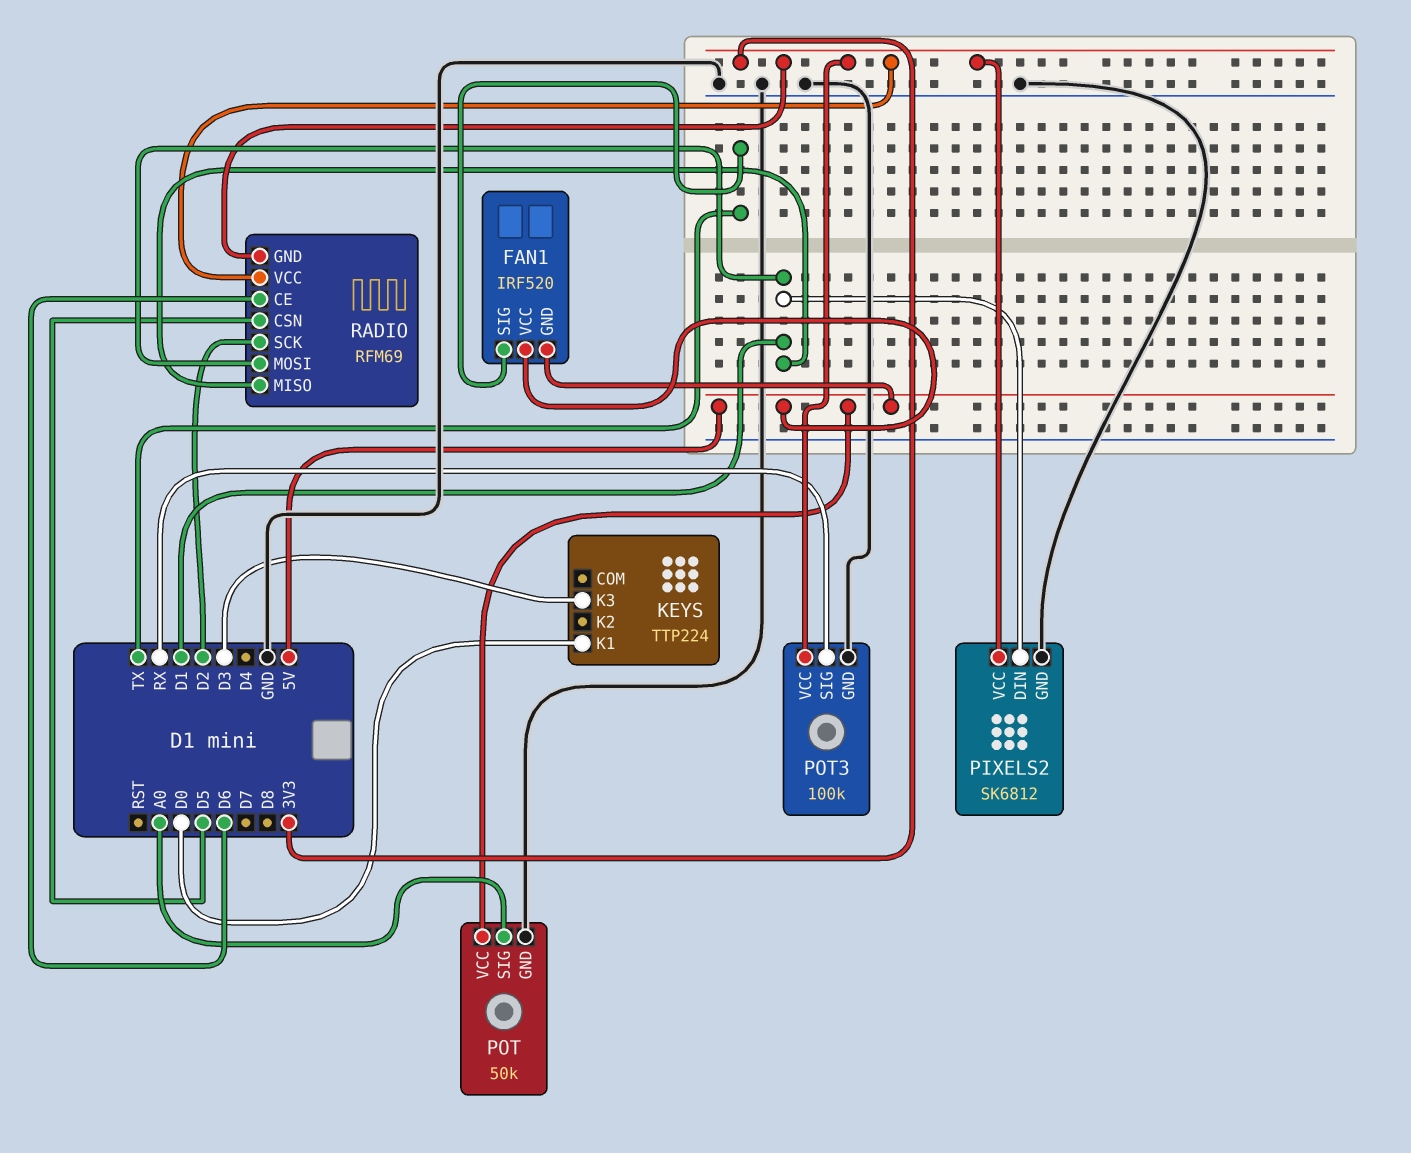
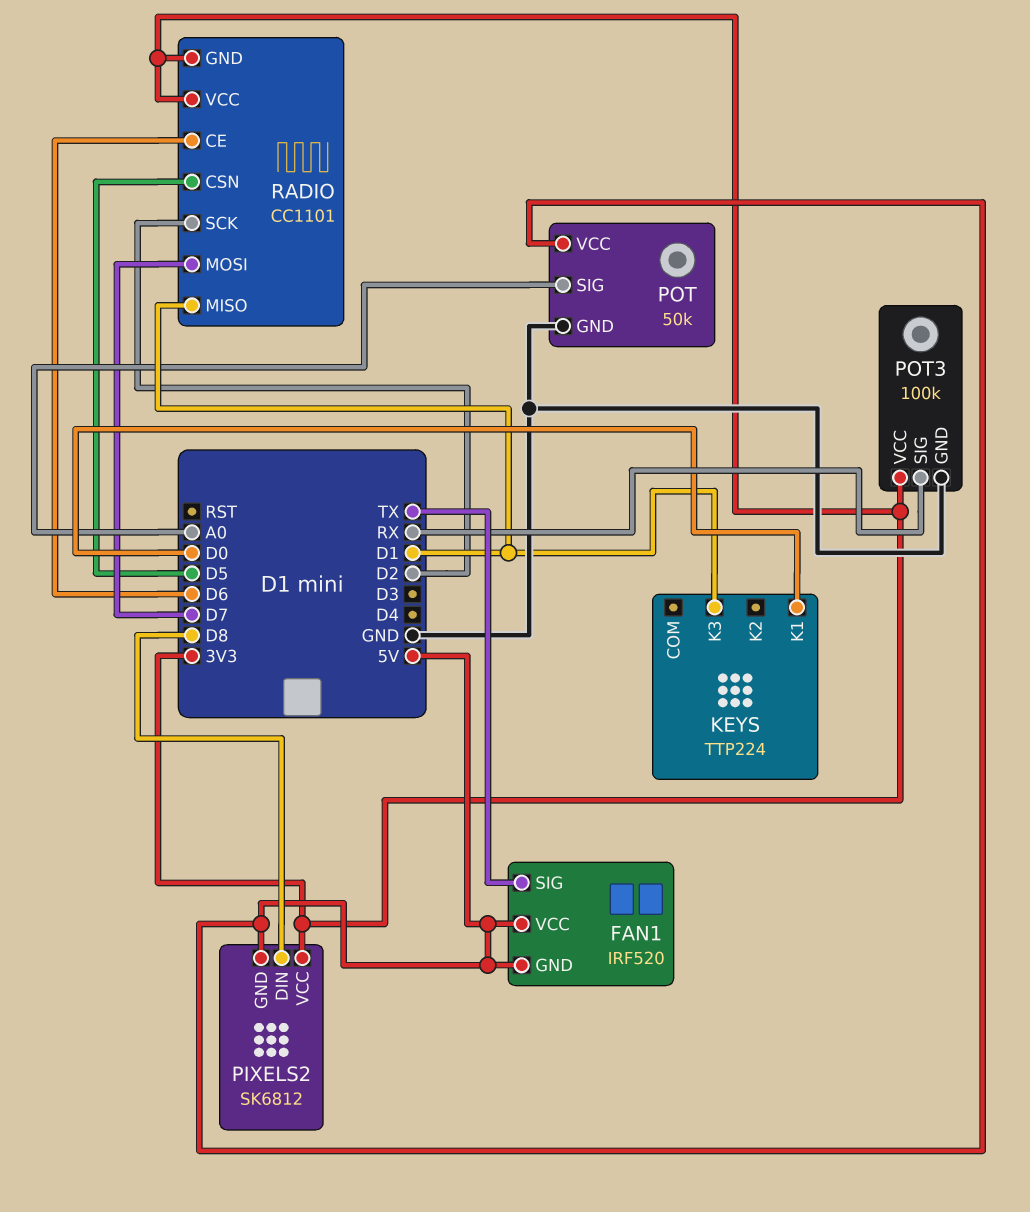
KEYS pin K3: D3 -> D1
PIXELS2 pin DIN: D1 -> D8
PIXELS2 pin GND: GND -> 5V
RADIO: RFM69 -> CC1101
RADIO pin MOSI: D1 -> D7

